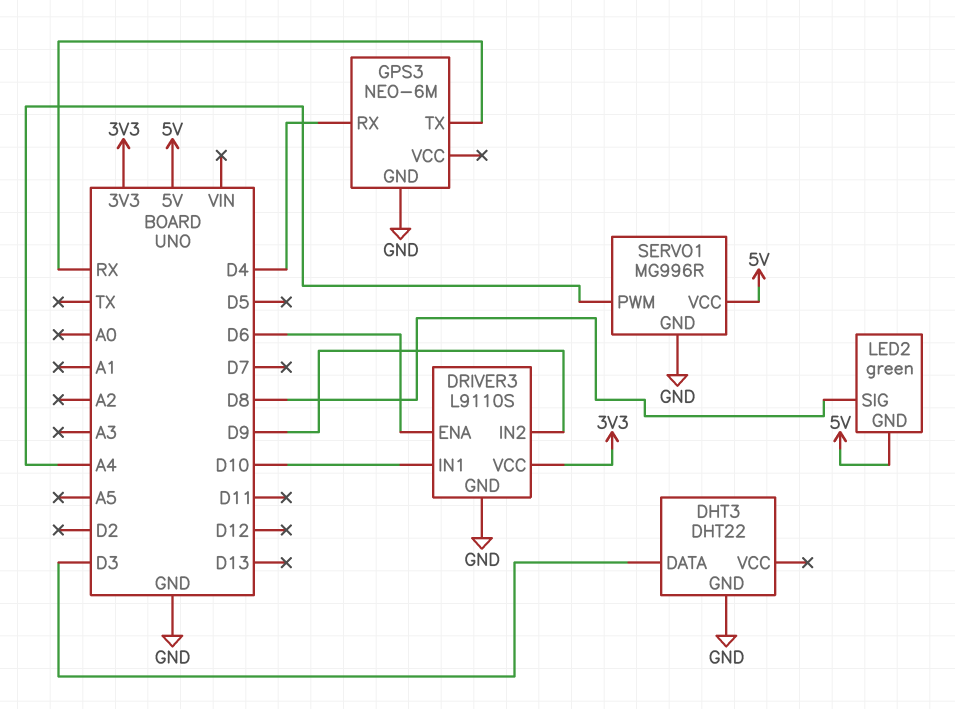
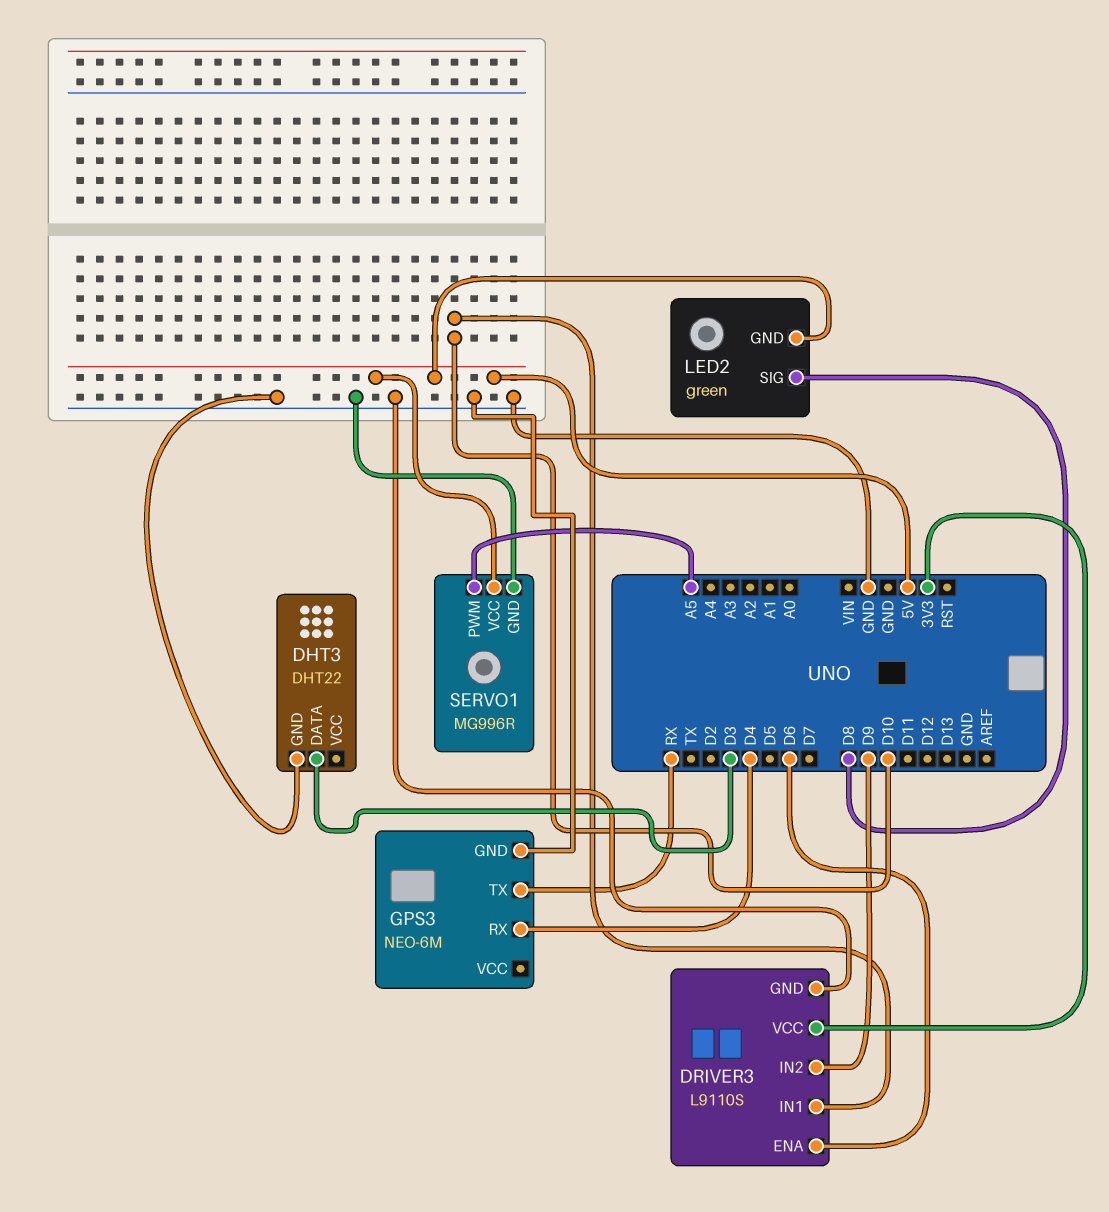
SERVO1 pin PWM: A4 -> A5

